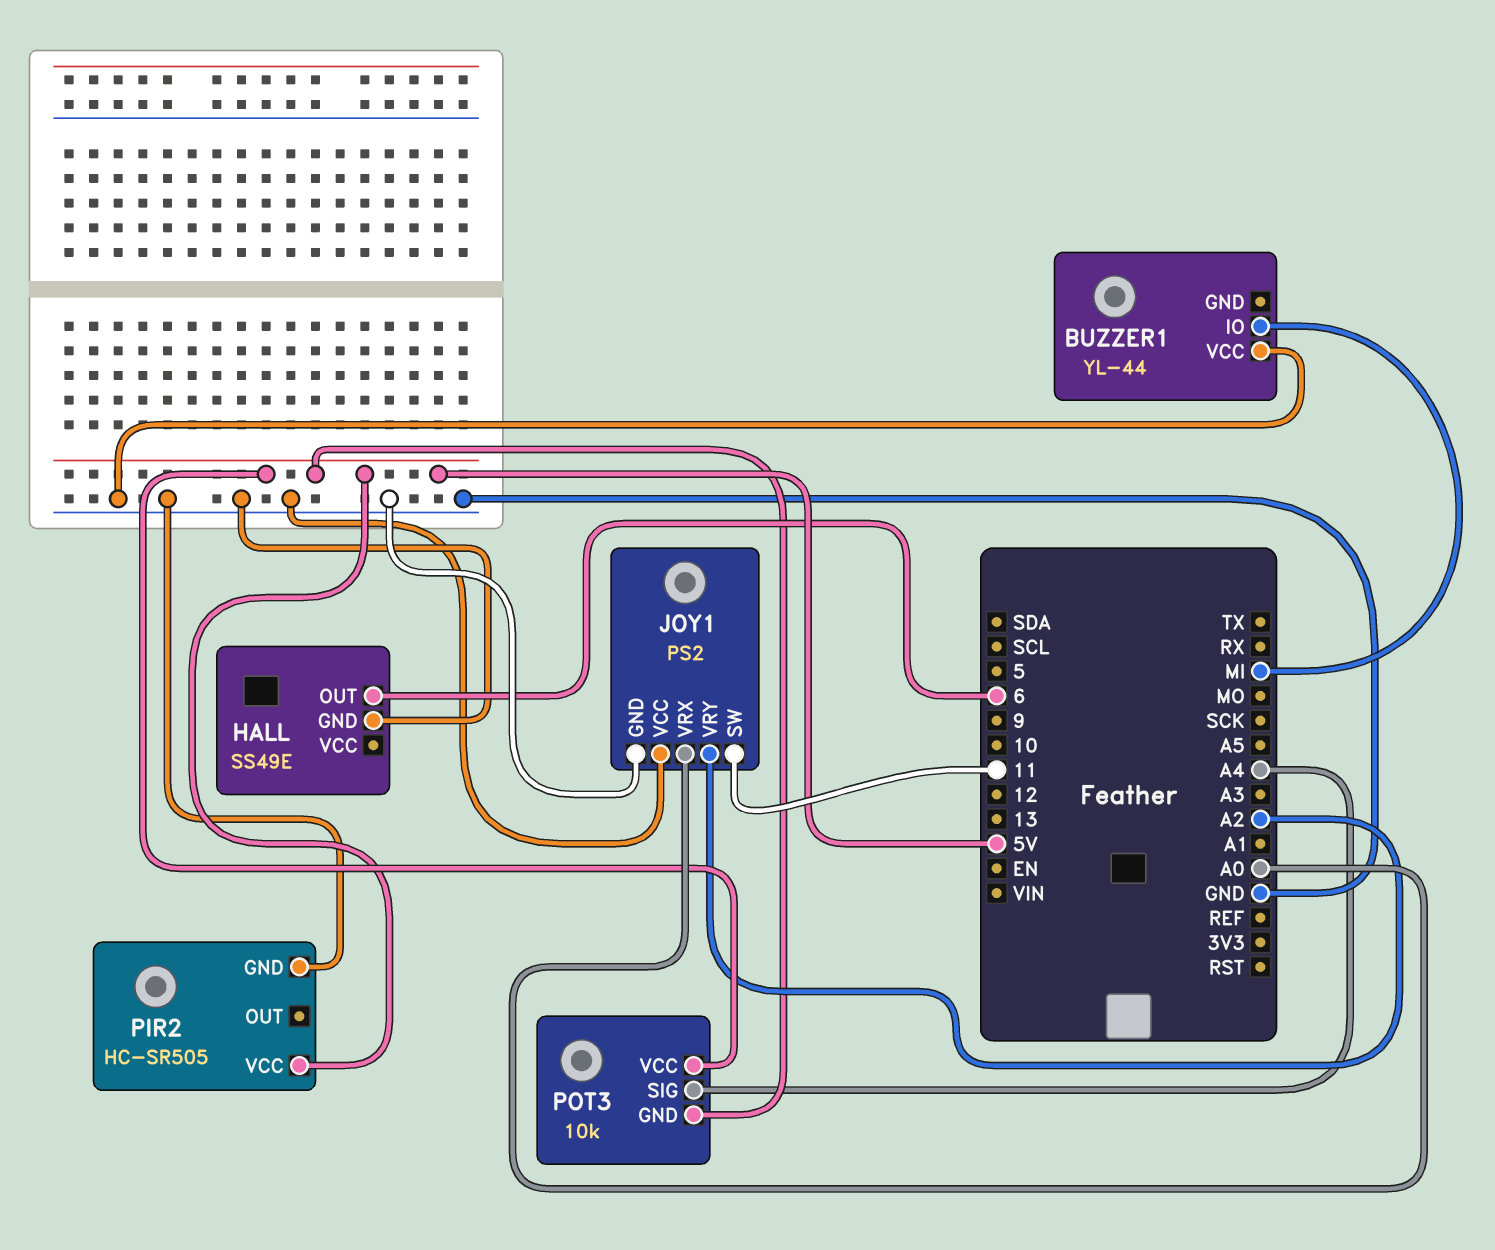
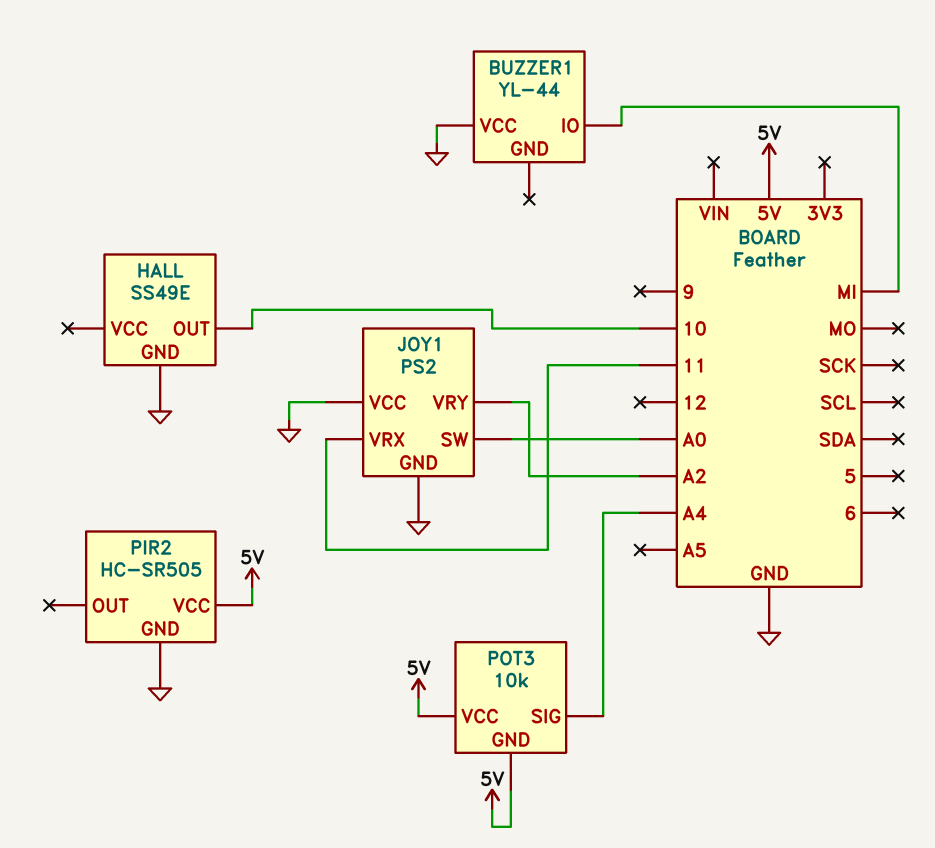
HALL pin OUT: 6 -> 10
JOY1 pin SW: 11 -> A0
JOY1 pin VRX: A0 -> 11

